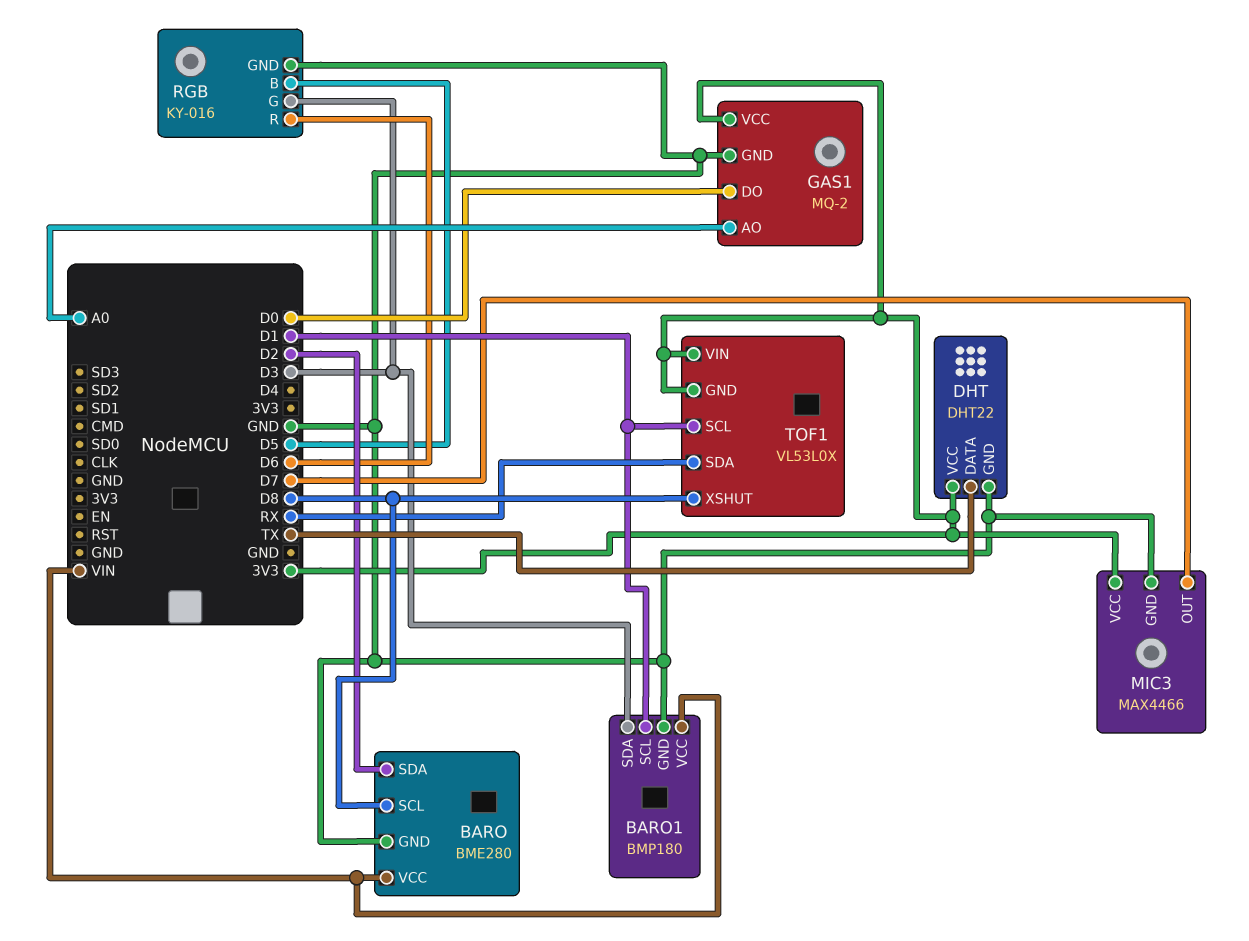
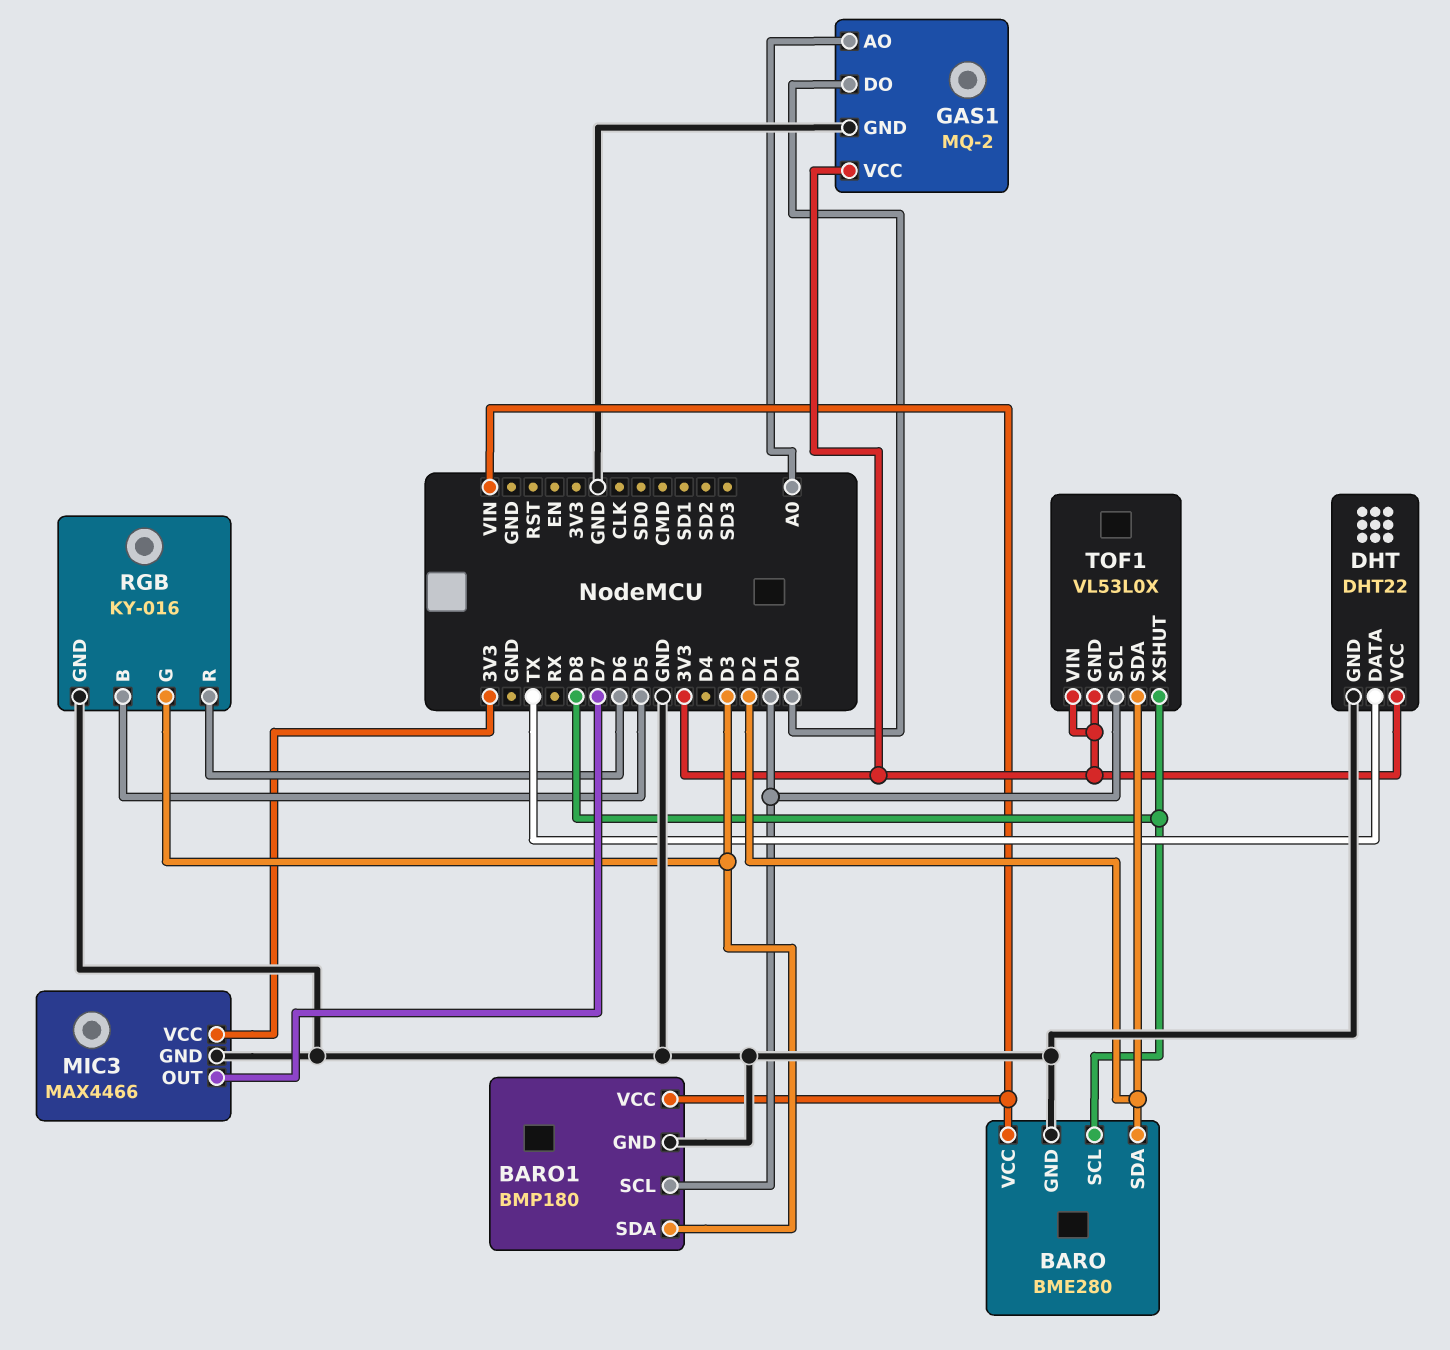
TOF1 pin SDA: RX -> D2

